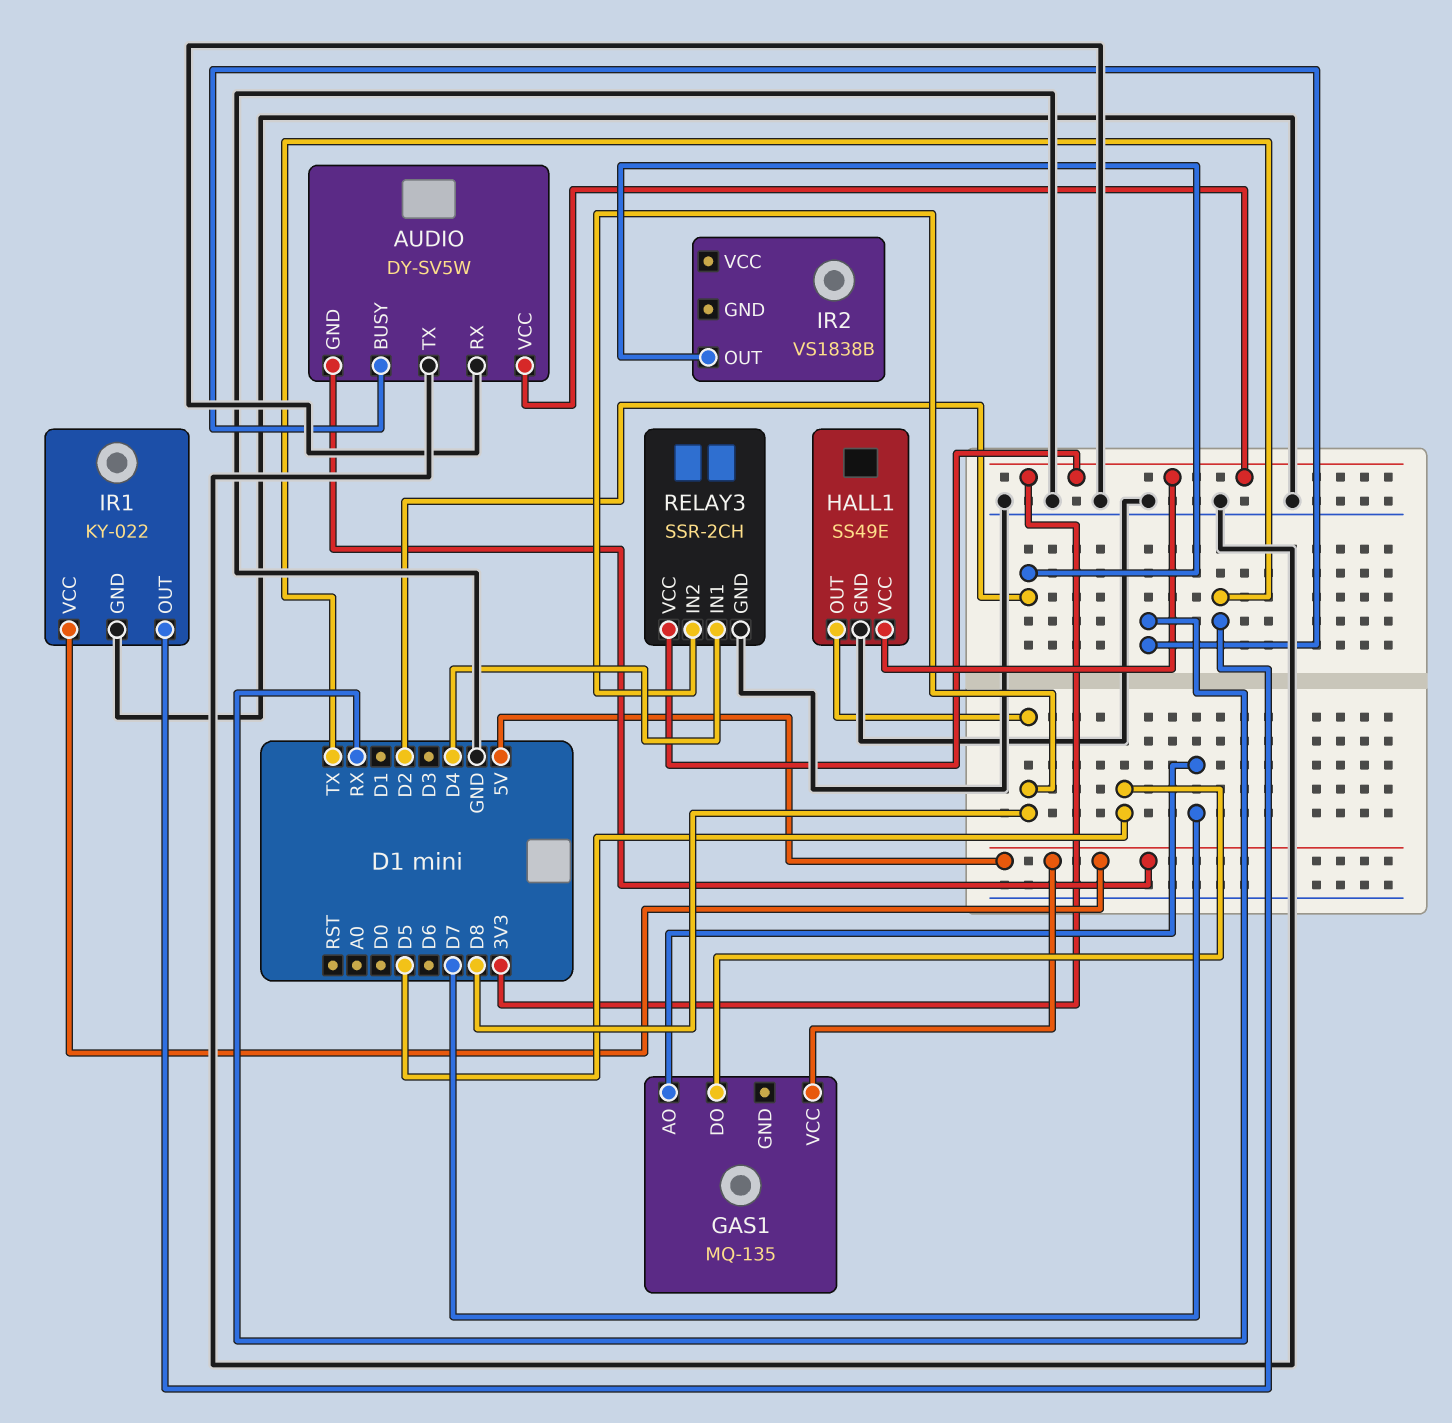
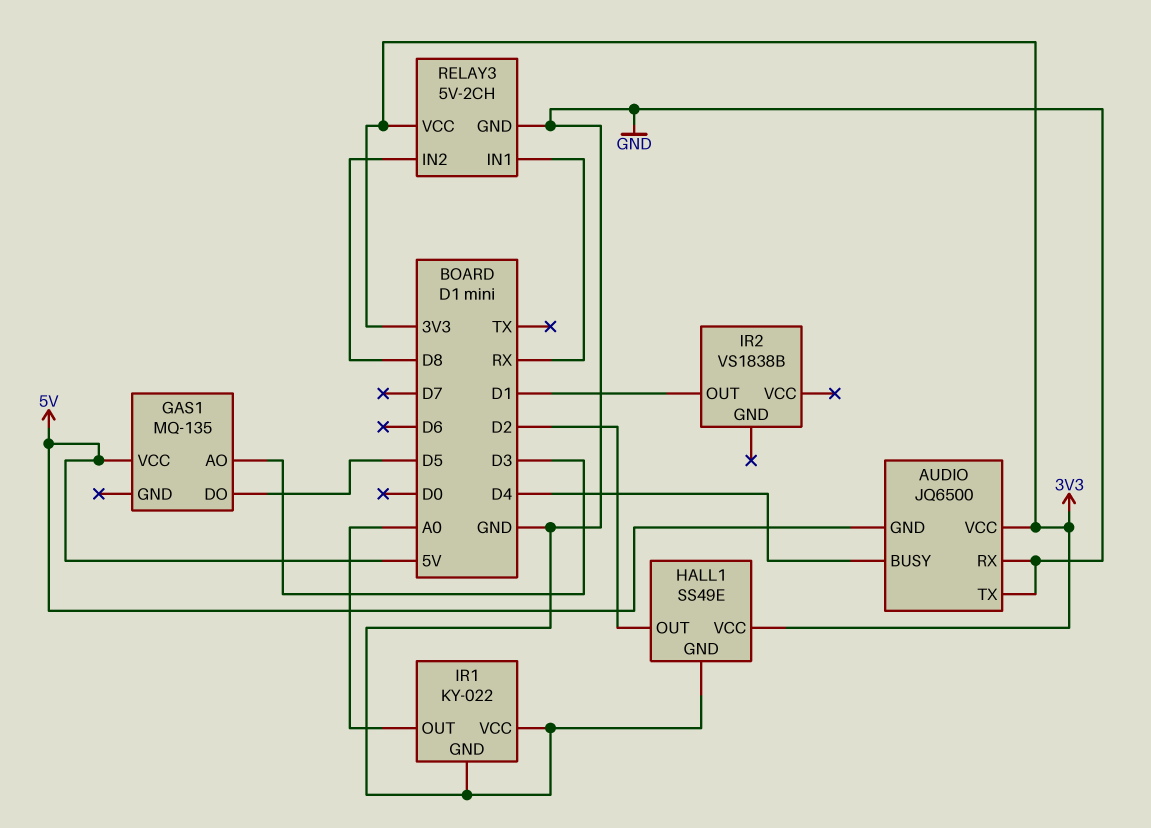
AUDIO: DY-SV5W -> JQ6500
AUDIO pin BUSY: RX -> D4
GAS1 pin AO: D7 -> D3
HALL1 pin OUT: D8 -> D2
IR1 pin OUT: TX -> A0
IR1 pin VCC: 5V -> GND
IR2 pin OUT: D2 -> D1
RELAY3: SSR-2CH -> 5V-2CH
RELAY3 pin IN1: D4 -> RX

